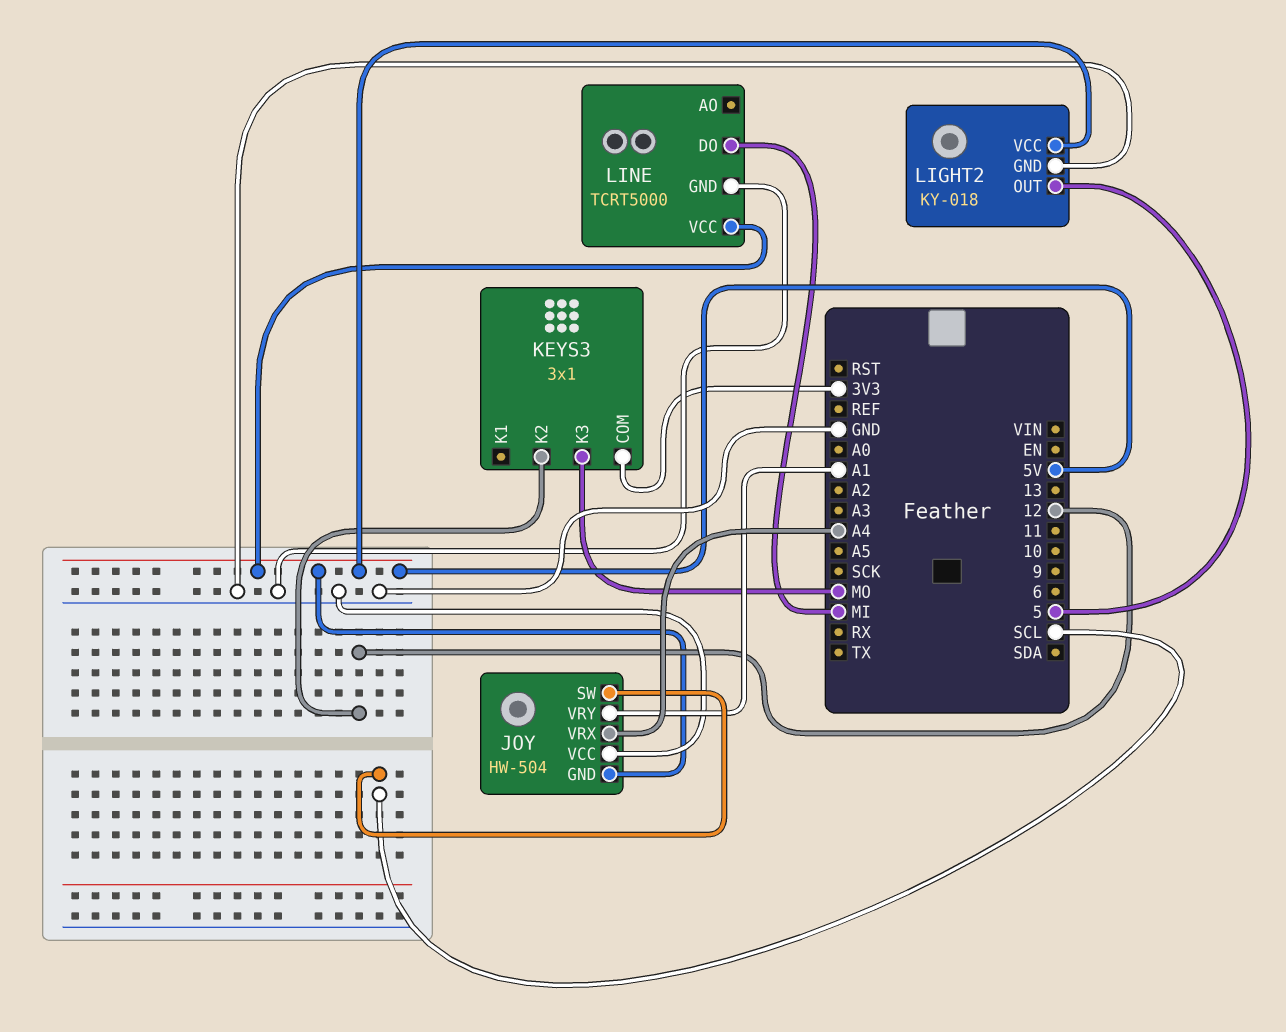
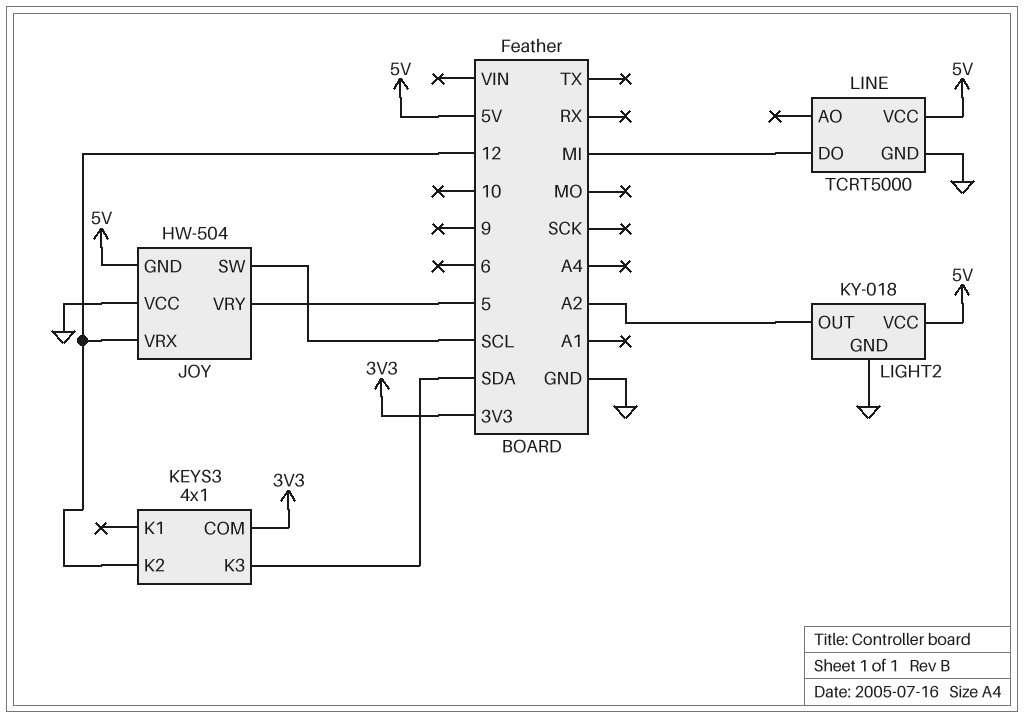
JOY pin VRX: A4 -> 12
JOY pin VRY: A1 -> 5
KEYS3: 3x1 -> 4x1
KEYS3 pin K3: MO -> SDA
LIGHT2 pin OUT: 5 -> A2

